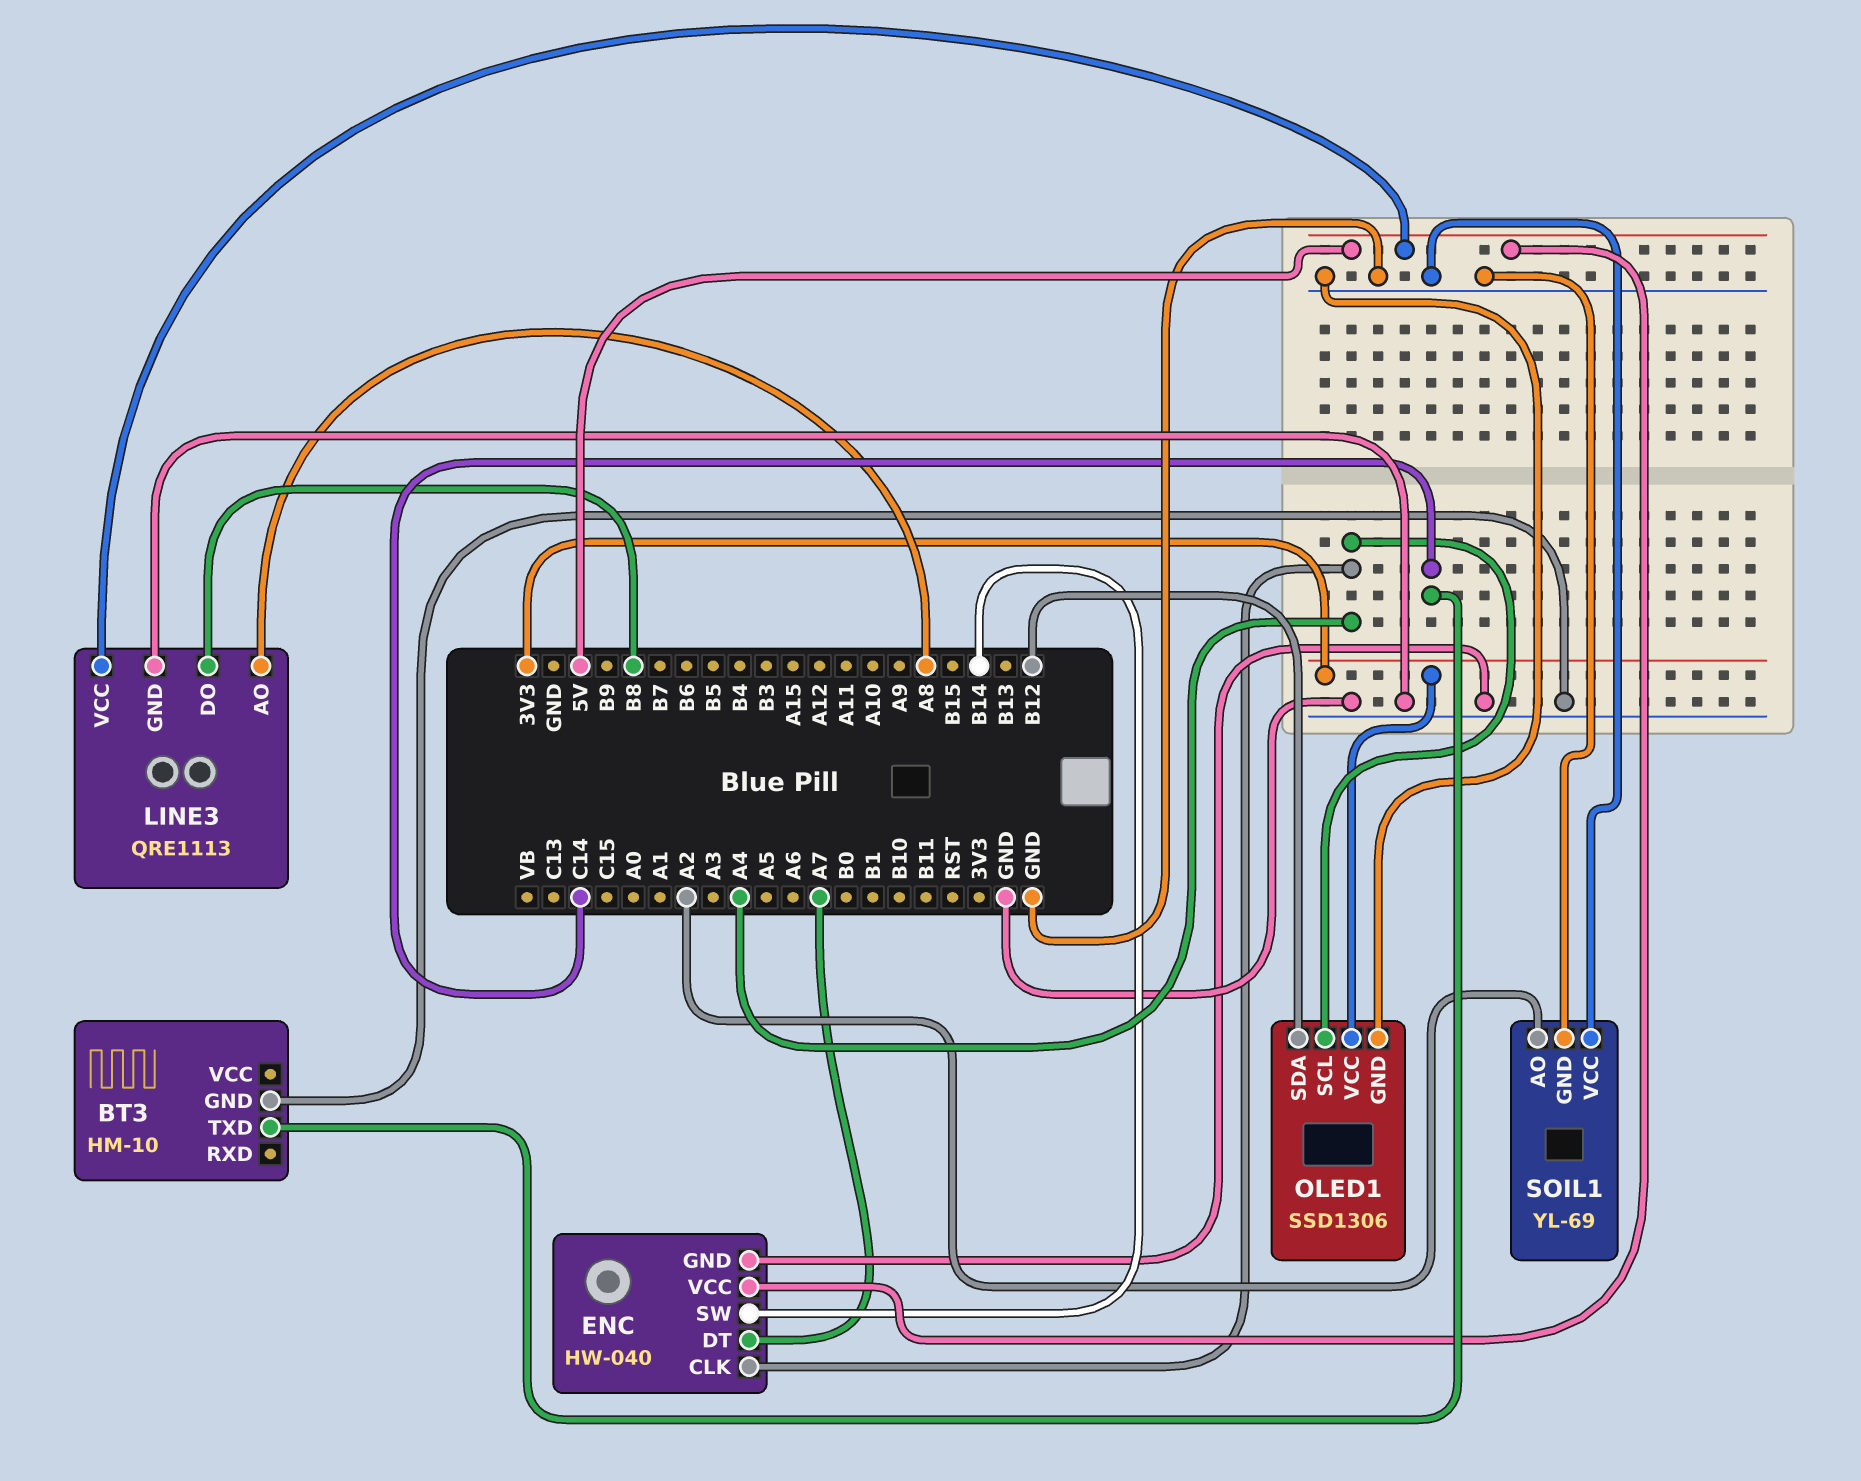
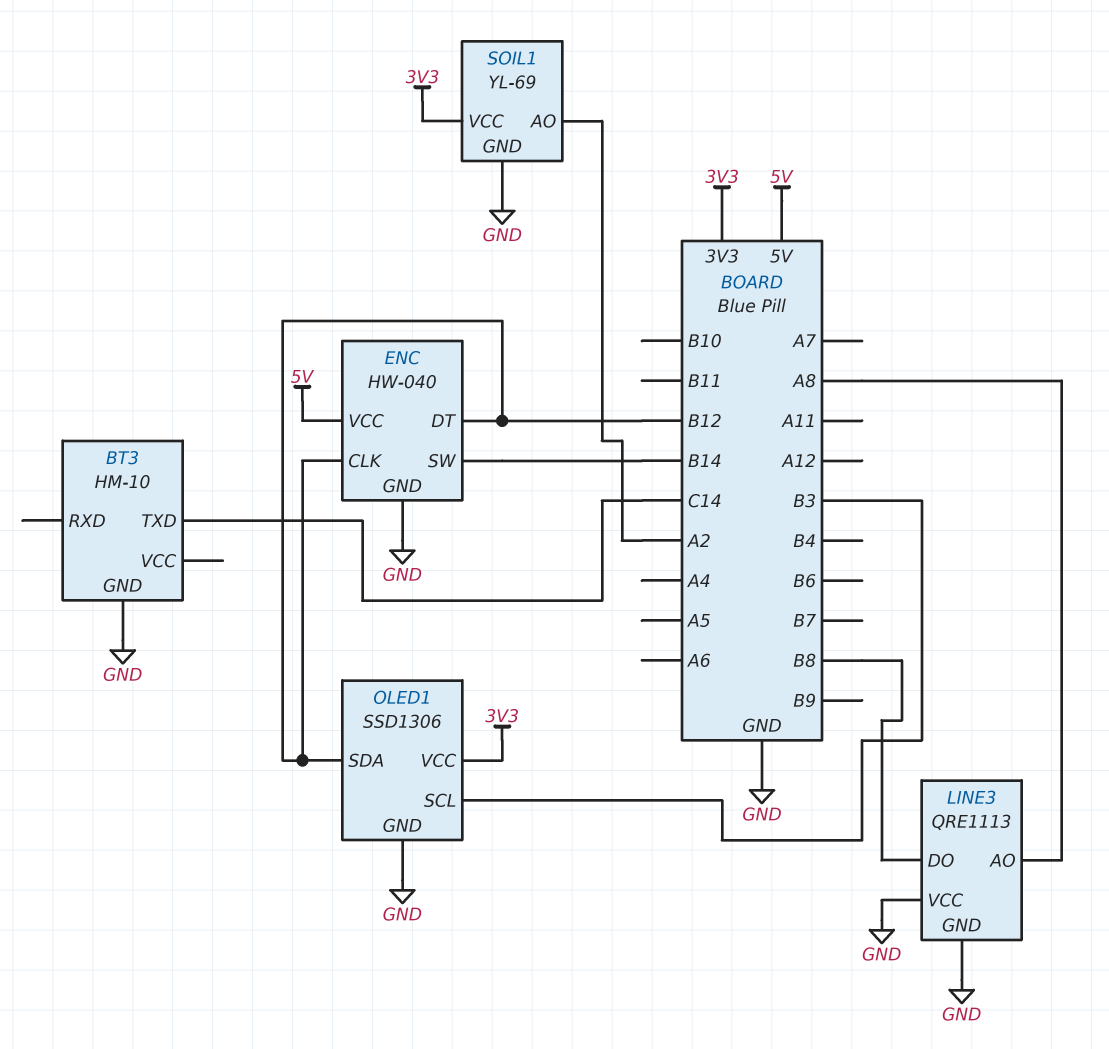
ENC pin CLK: A4 -> B12
ENC pin DT: A7 -> B12
LINE3 pin VCC: 5V -> GND
OLED1 pin SCL: A4 -> B3
SOIL1 pin VCC: GND -> 3V3

